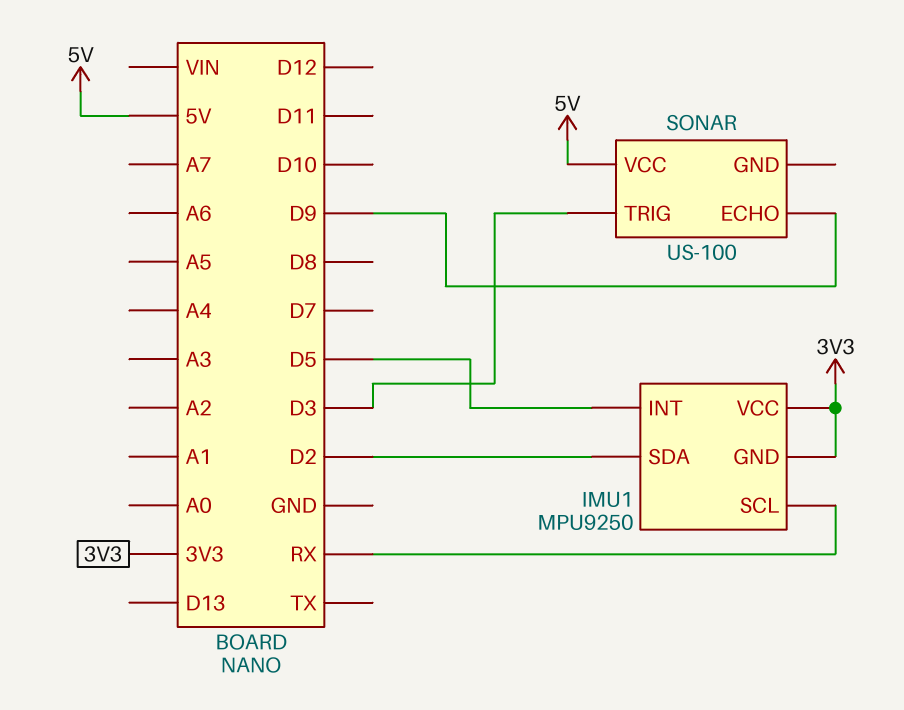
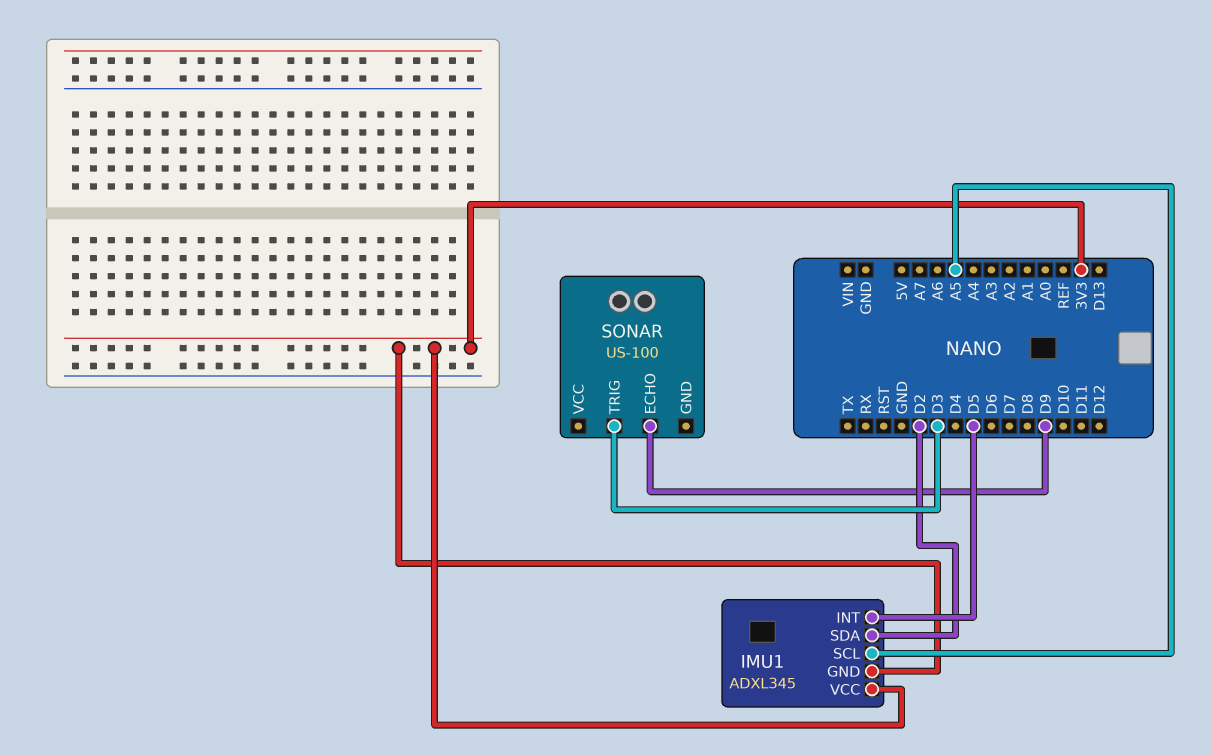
IMU1: MPU9250 -> ADXL345
IMU1 pin SCL: RX -> A5
SONAR pin VCC: 5V -> none

